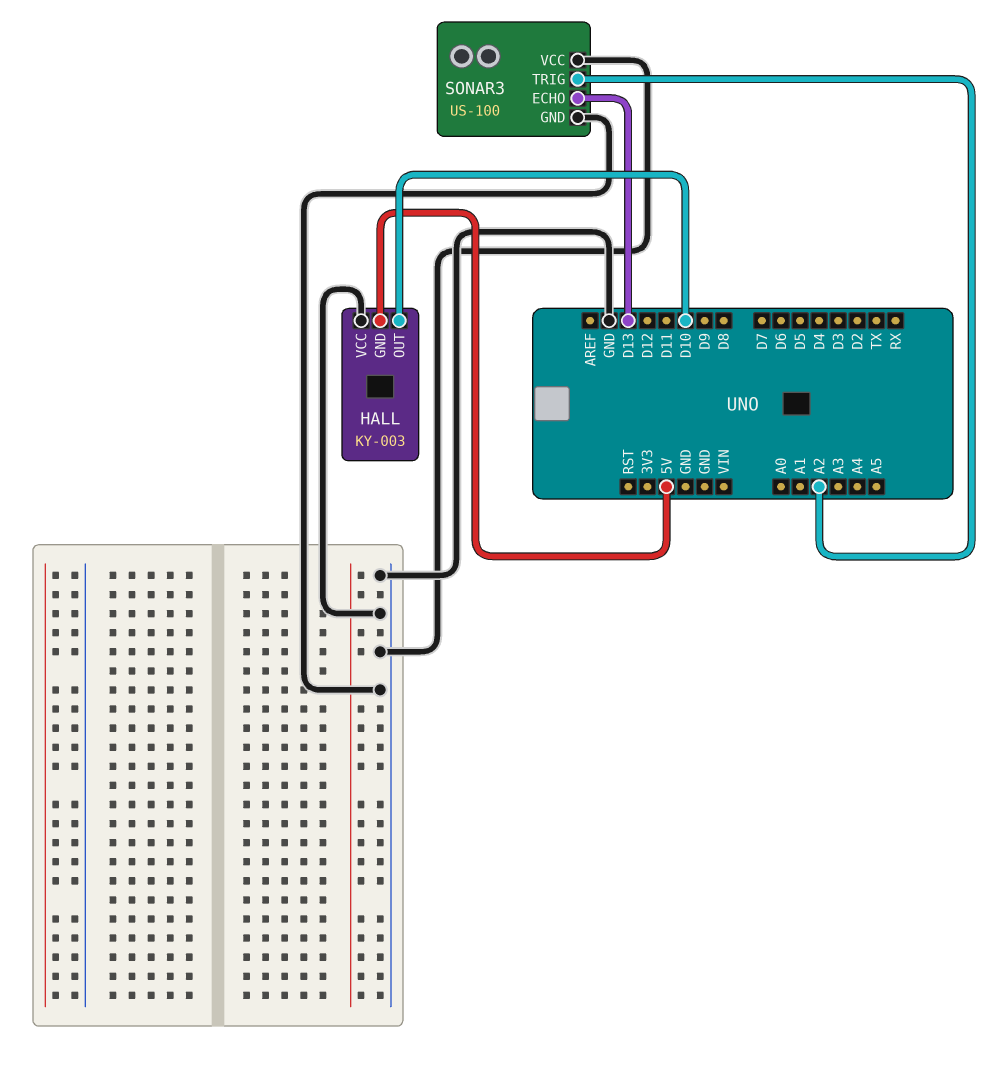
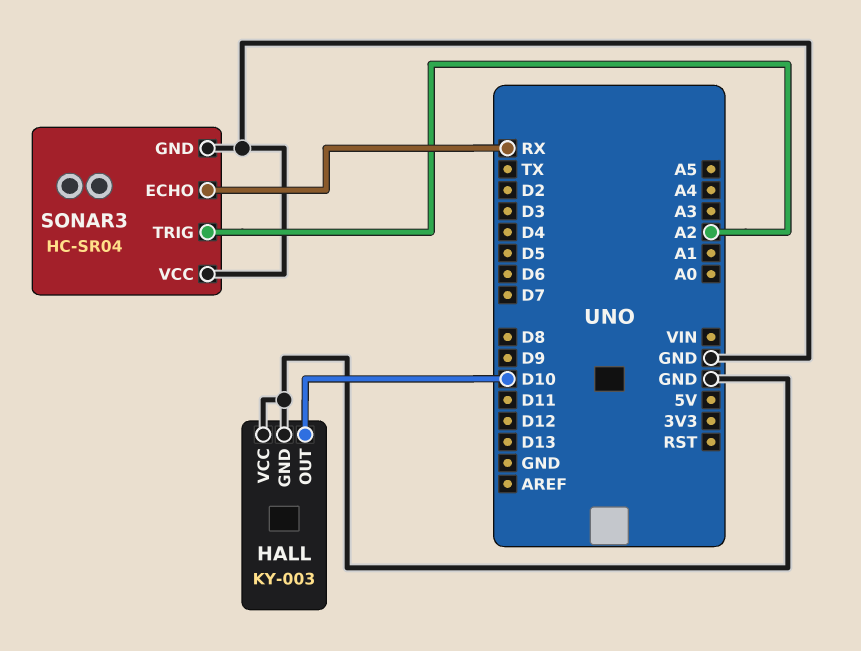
HALL pin GND: 5V -> GND
SONAR3: US-100 -> HC-SR04
SONAR3 pin ECHO: D13 -> RX

